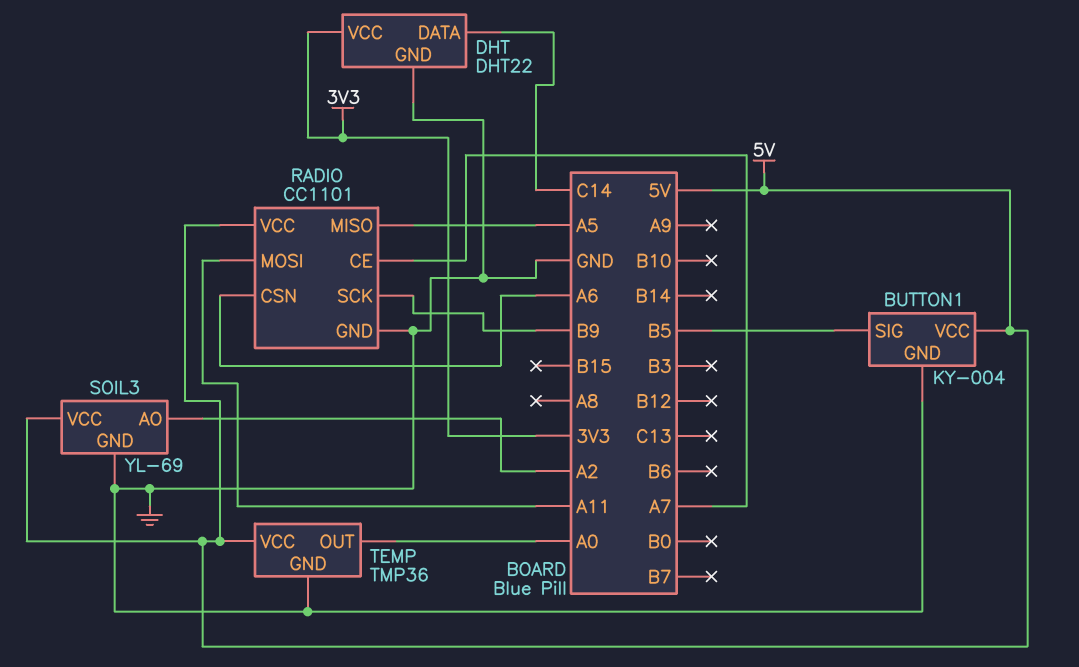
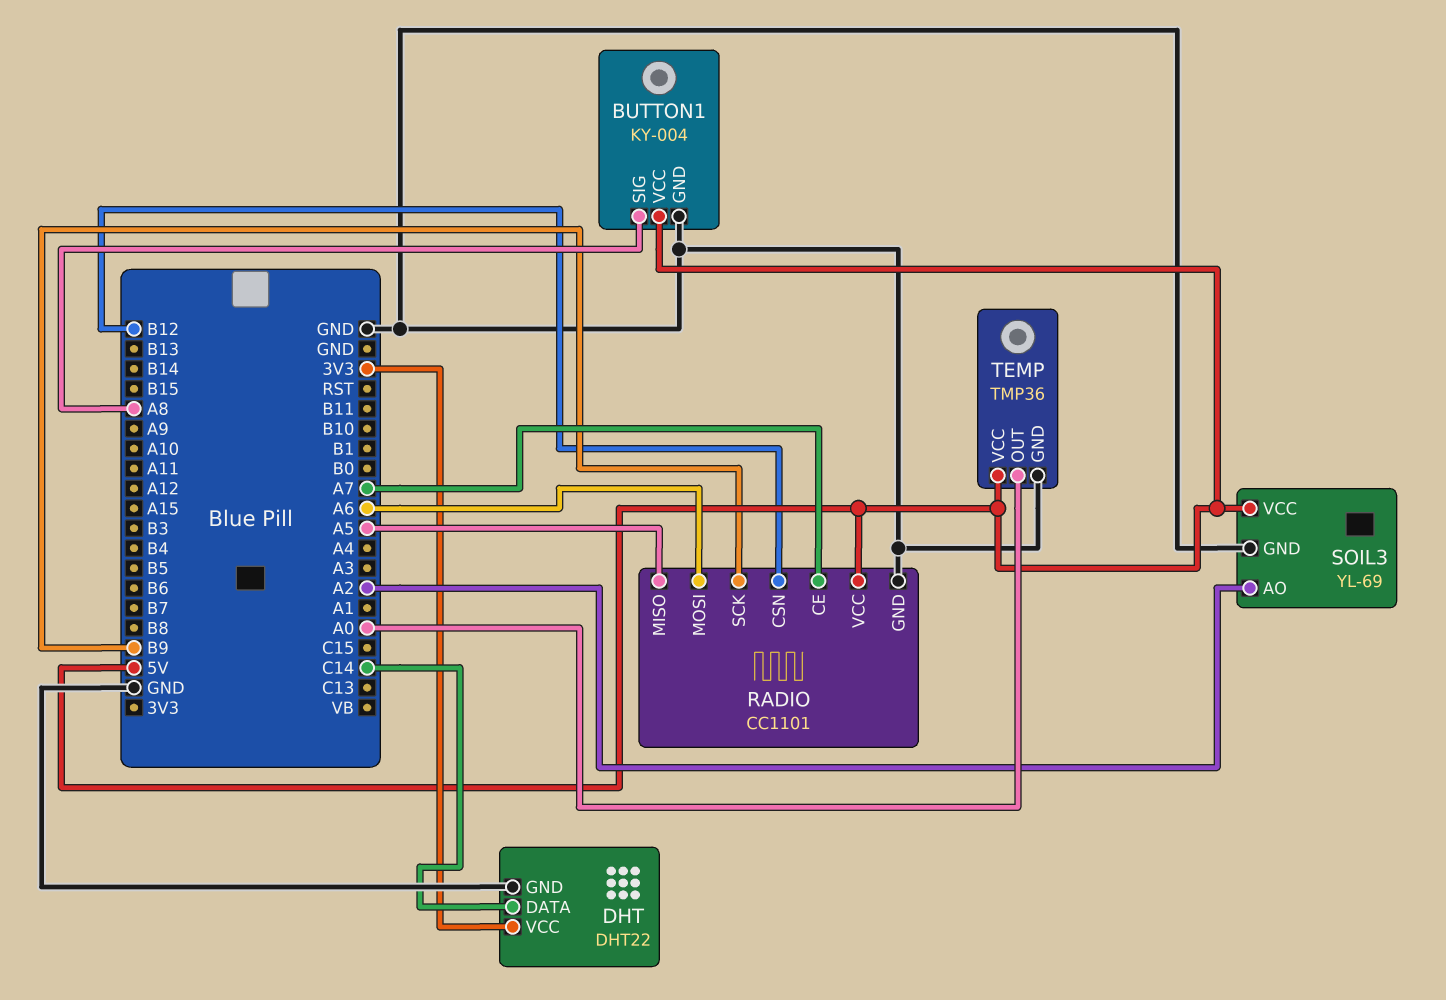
BUTTON1 pin SIG: B5 -> A8
RADIO pin CSN: A6 -> B12
RADIO pin MOSI: A11 -> A6

